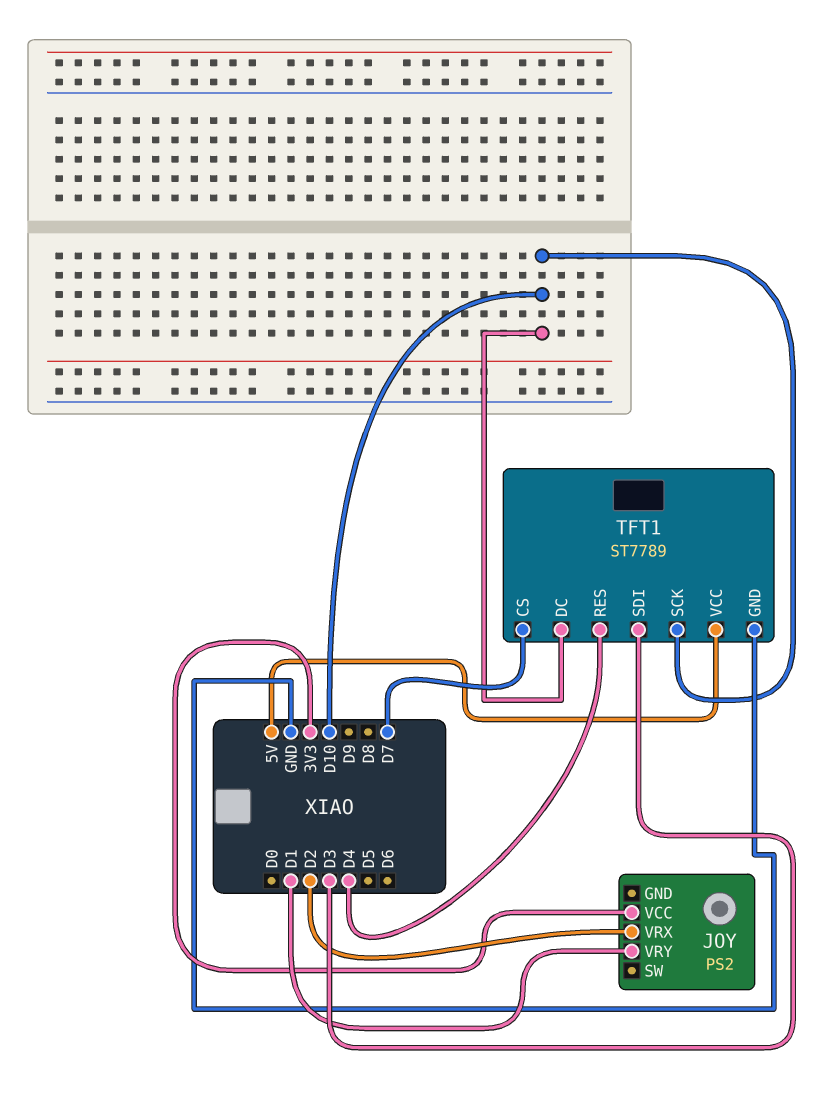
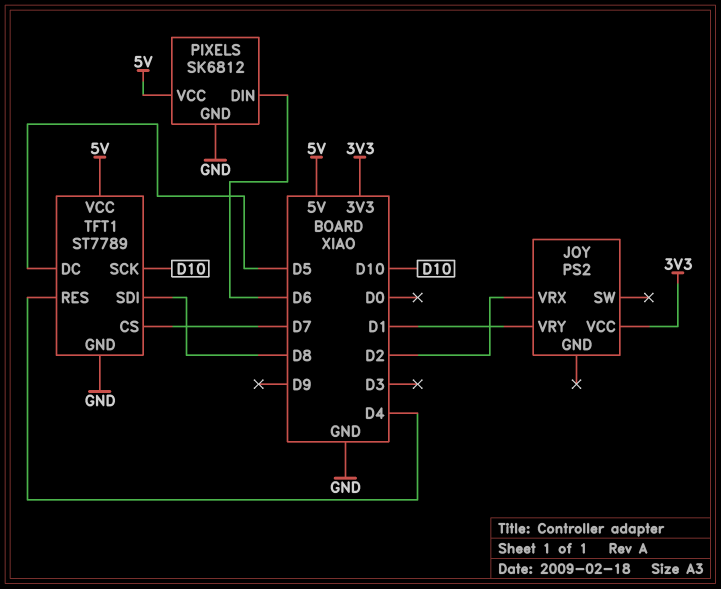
PIXELS: none -> SK6812
PIXELS pin DIN: none -> D6
PIXELS pin GND: none -> GND
PIXELS pin VCC: none -> 5V
TFT1 pin DC: D10 -> D5
TFT1 pin SDI: D3 -> D8

